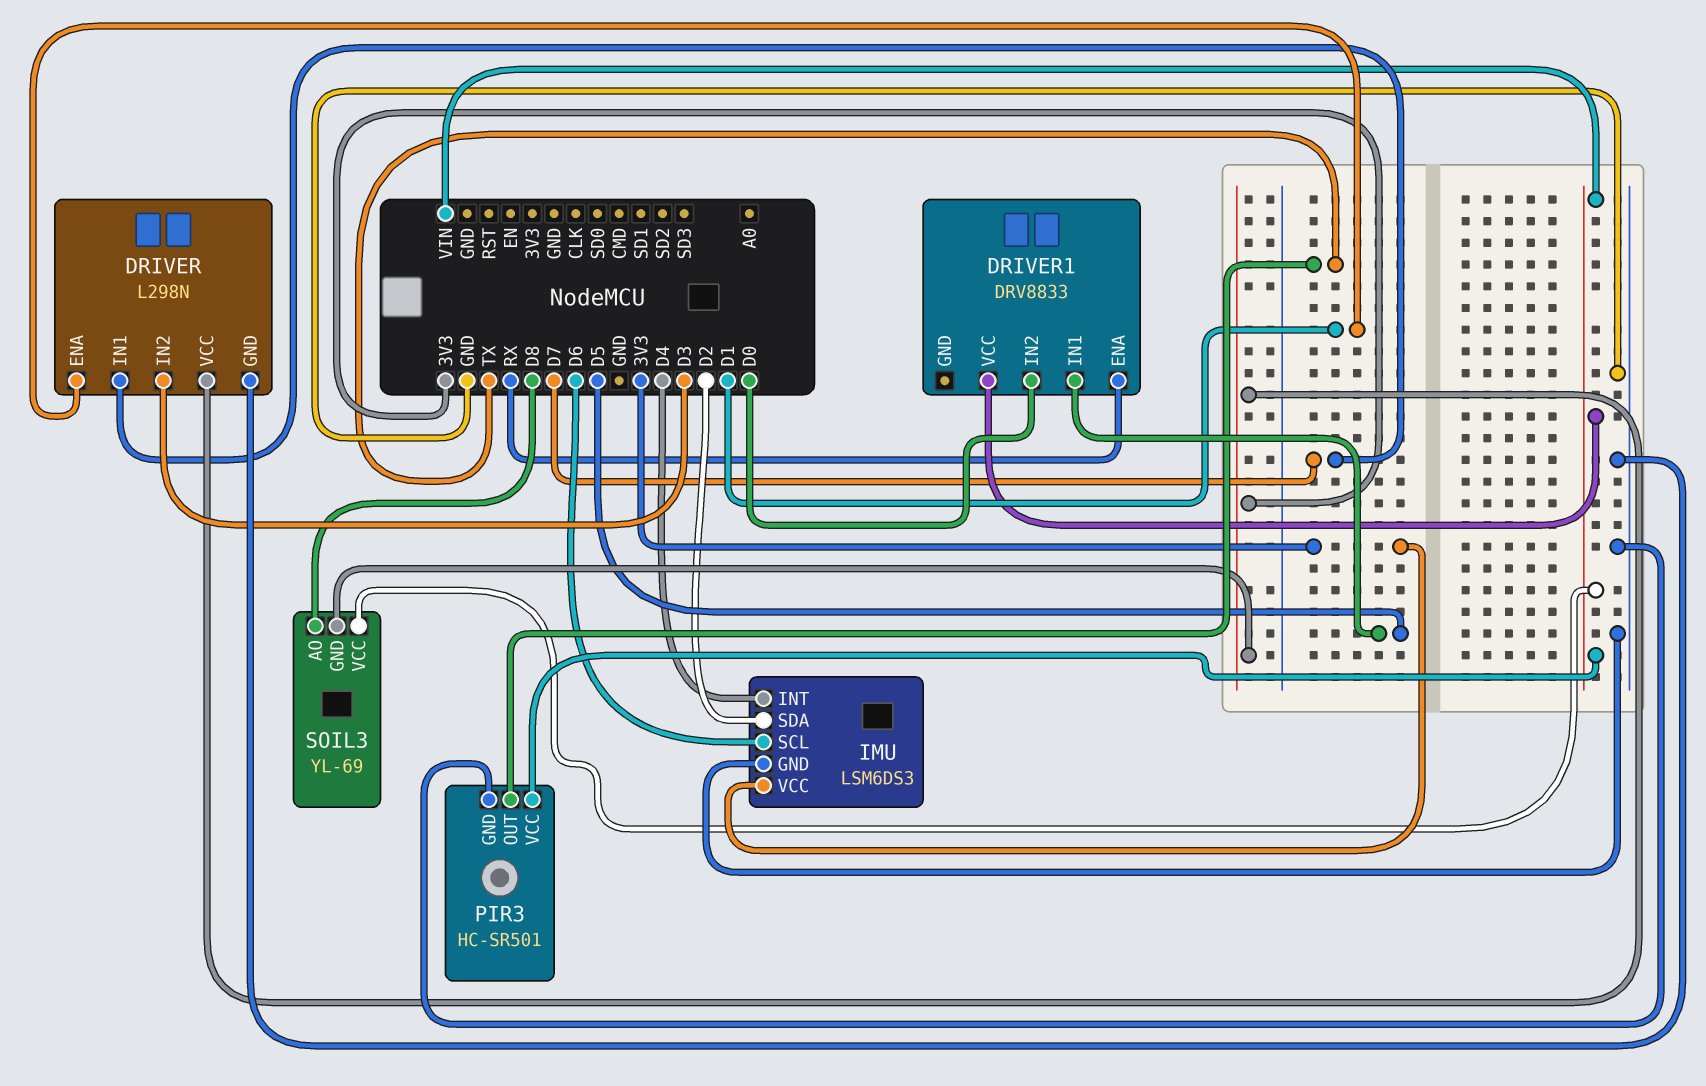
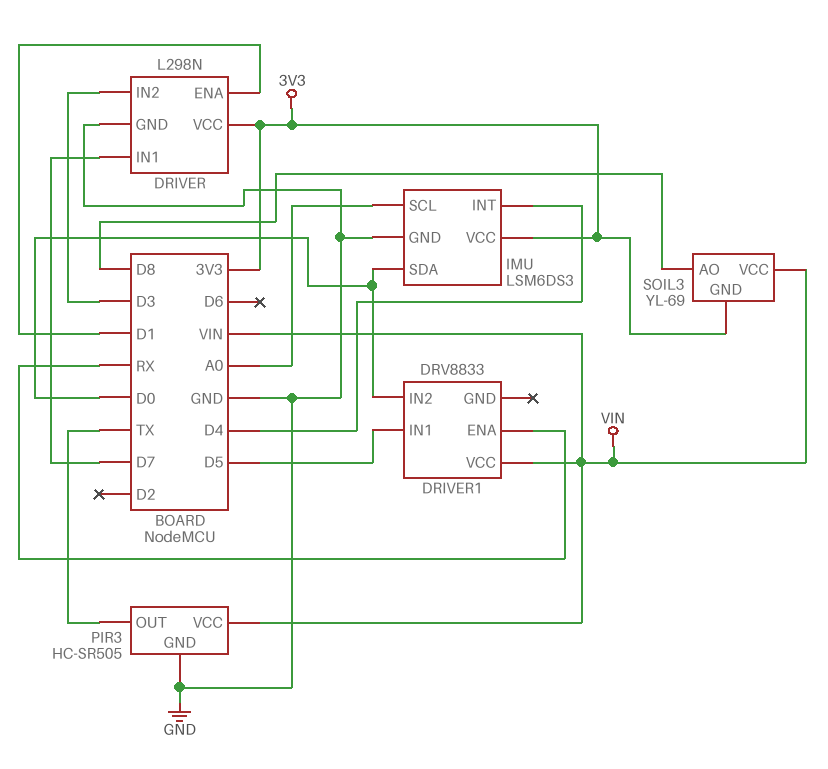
IMU pin SCL: D6 -> A0
IMU pin SDA: D2 -> D0
PIR3: HC-SR501 -> HC-SR505

